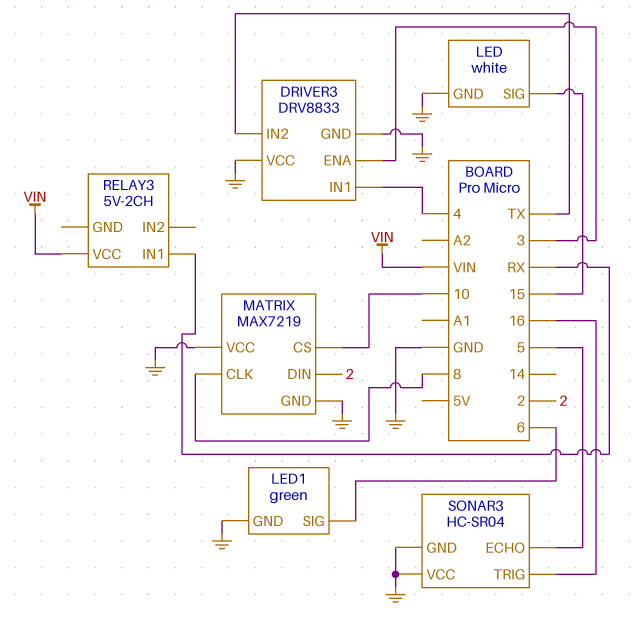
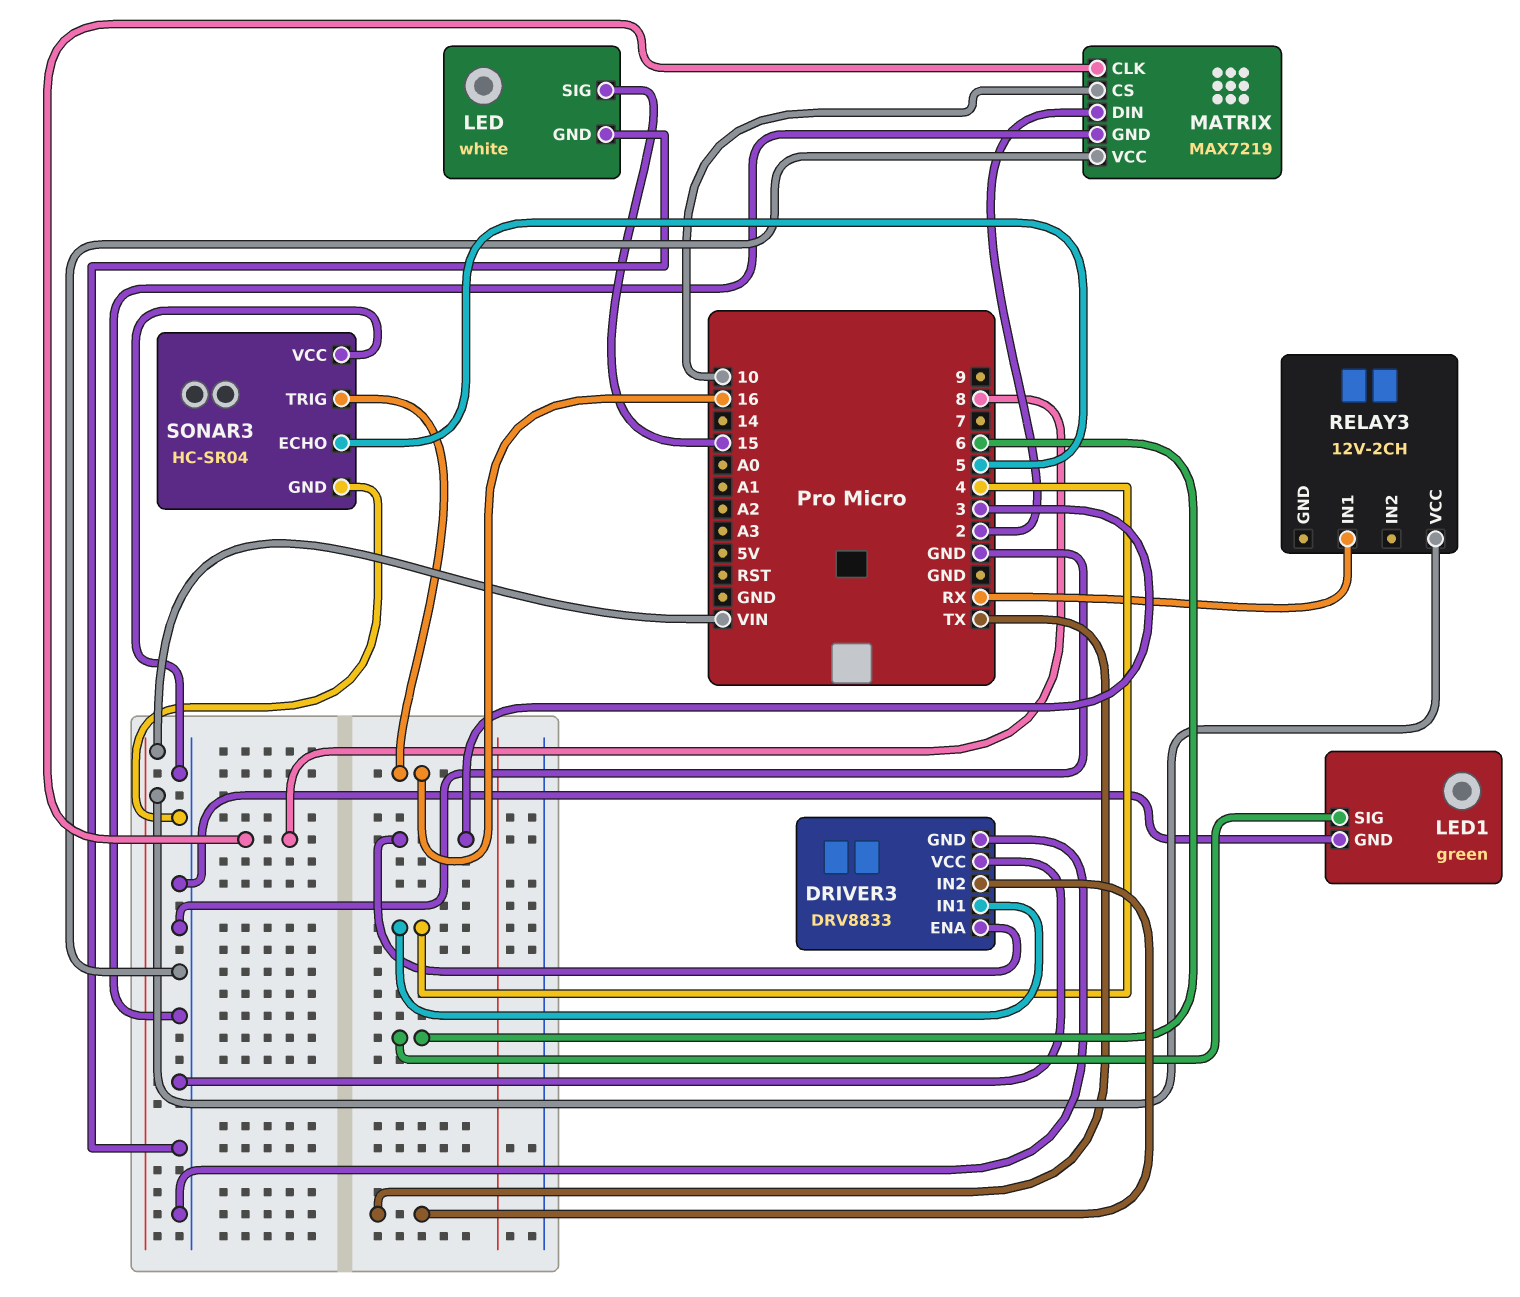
RELAY3: 5V-2CH -> 12V-2CH

